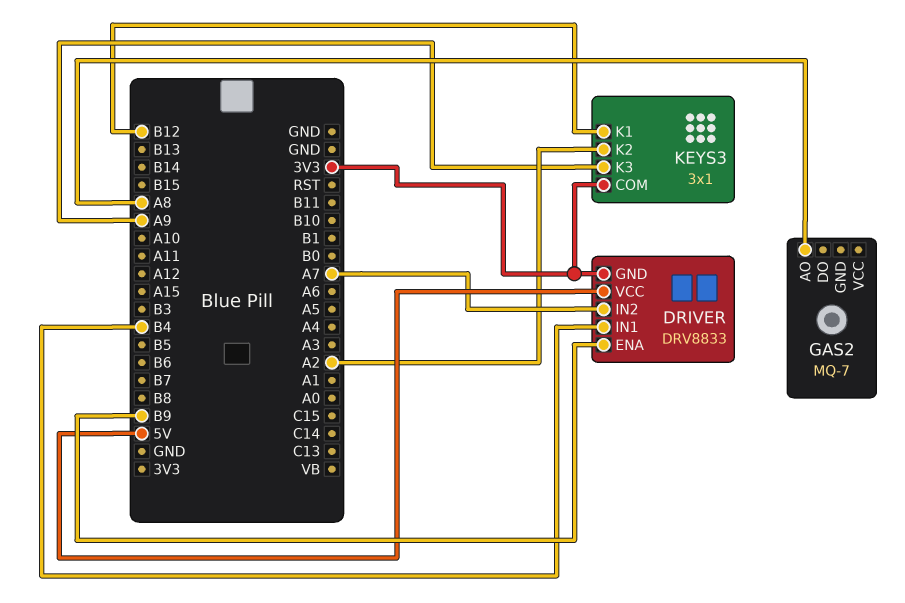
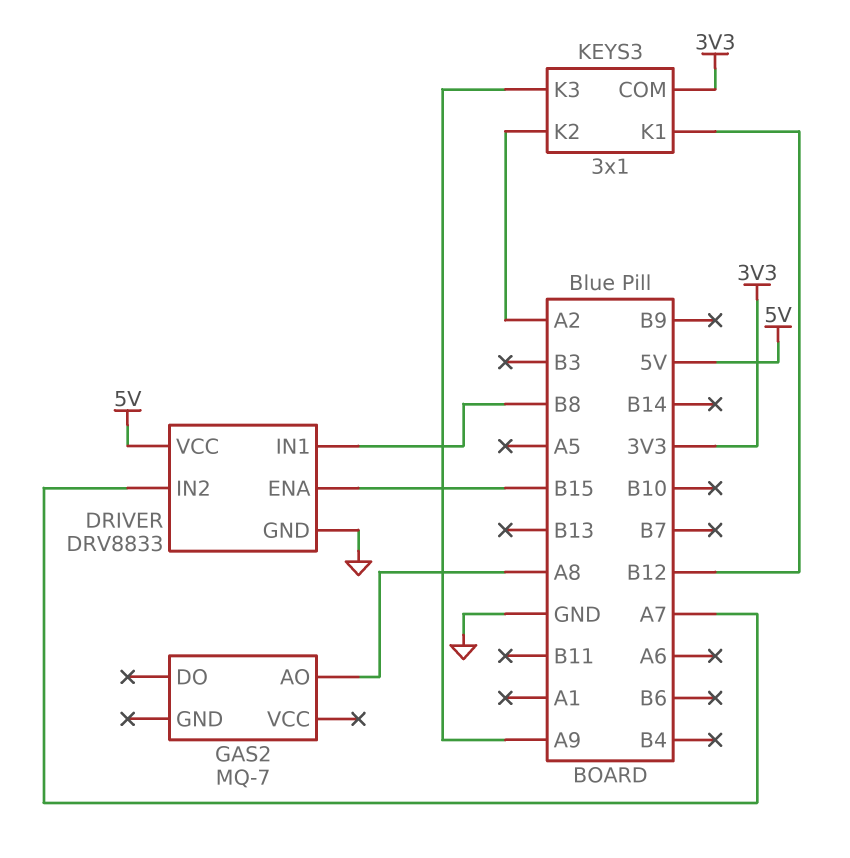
DRIVER pin ENA: B9 -> B15
DRIVER pin GND: 3V3 -> GND
DRIVER pin IN1: B4 -> B8

